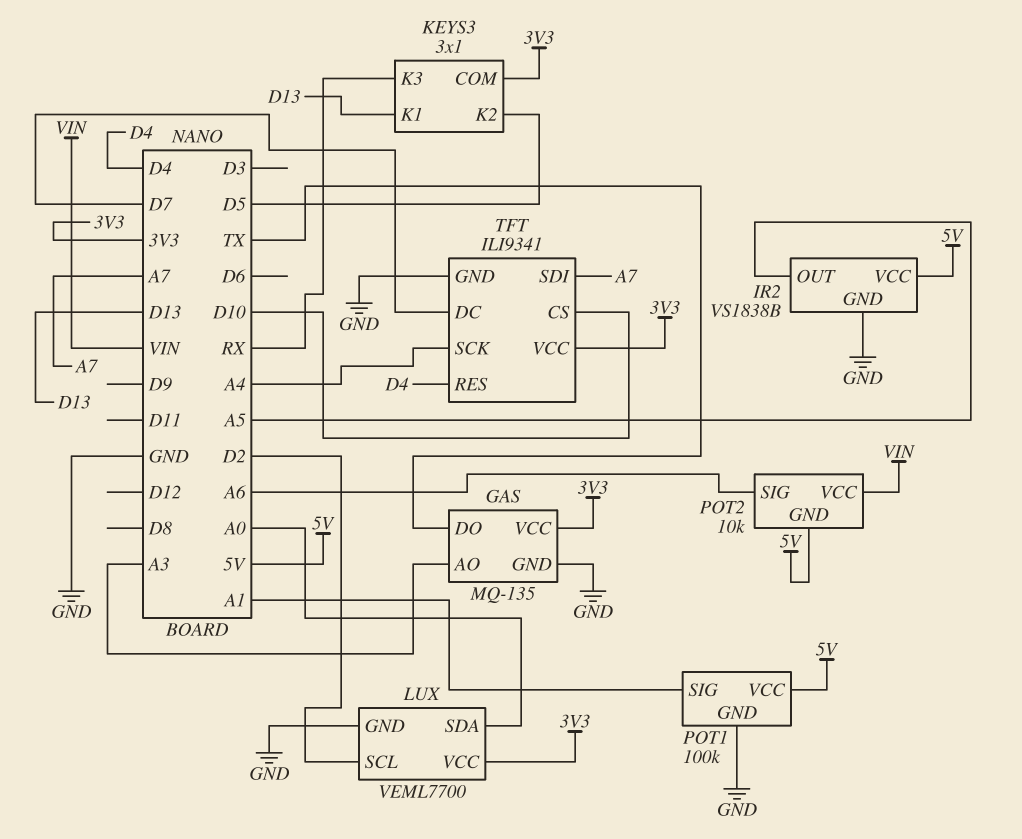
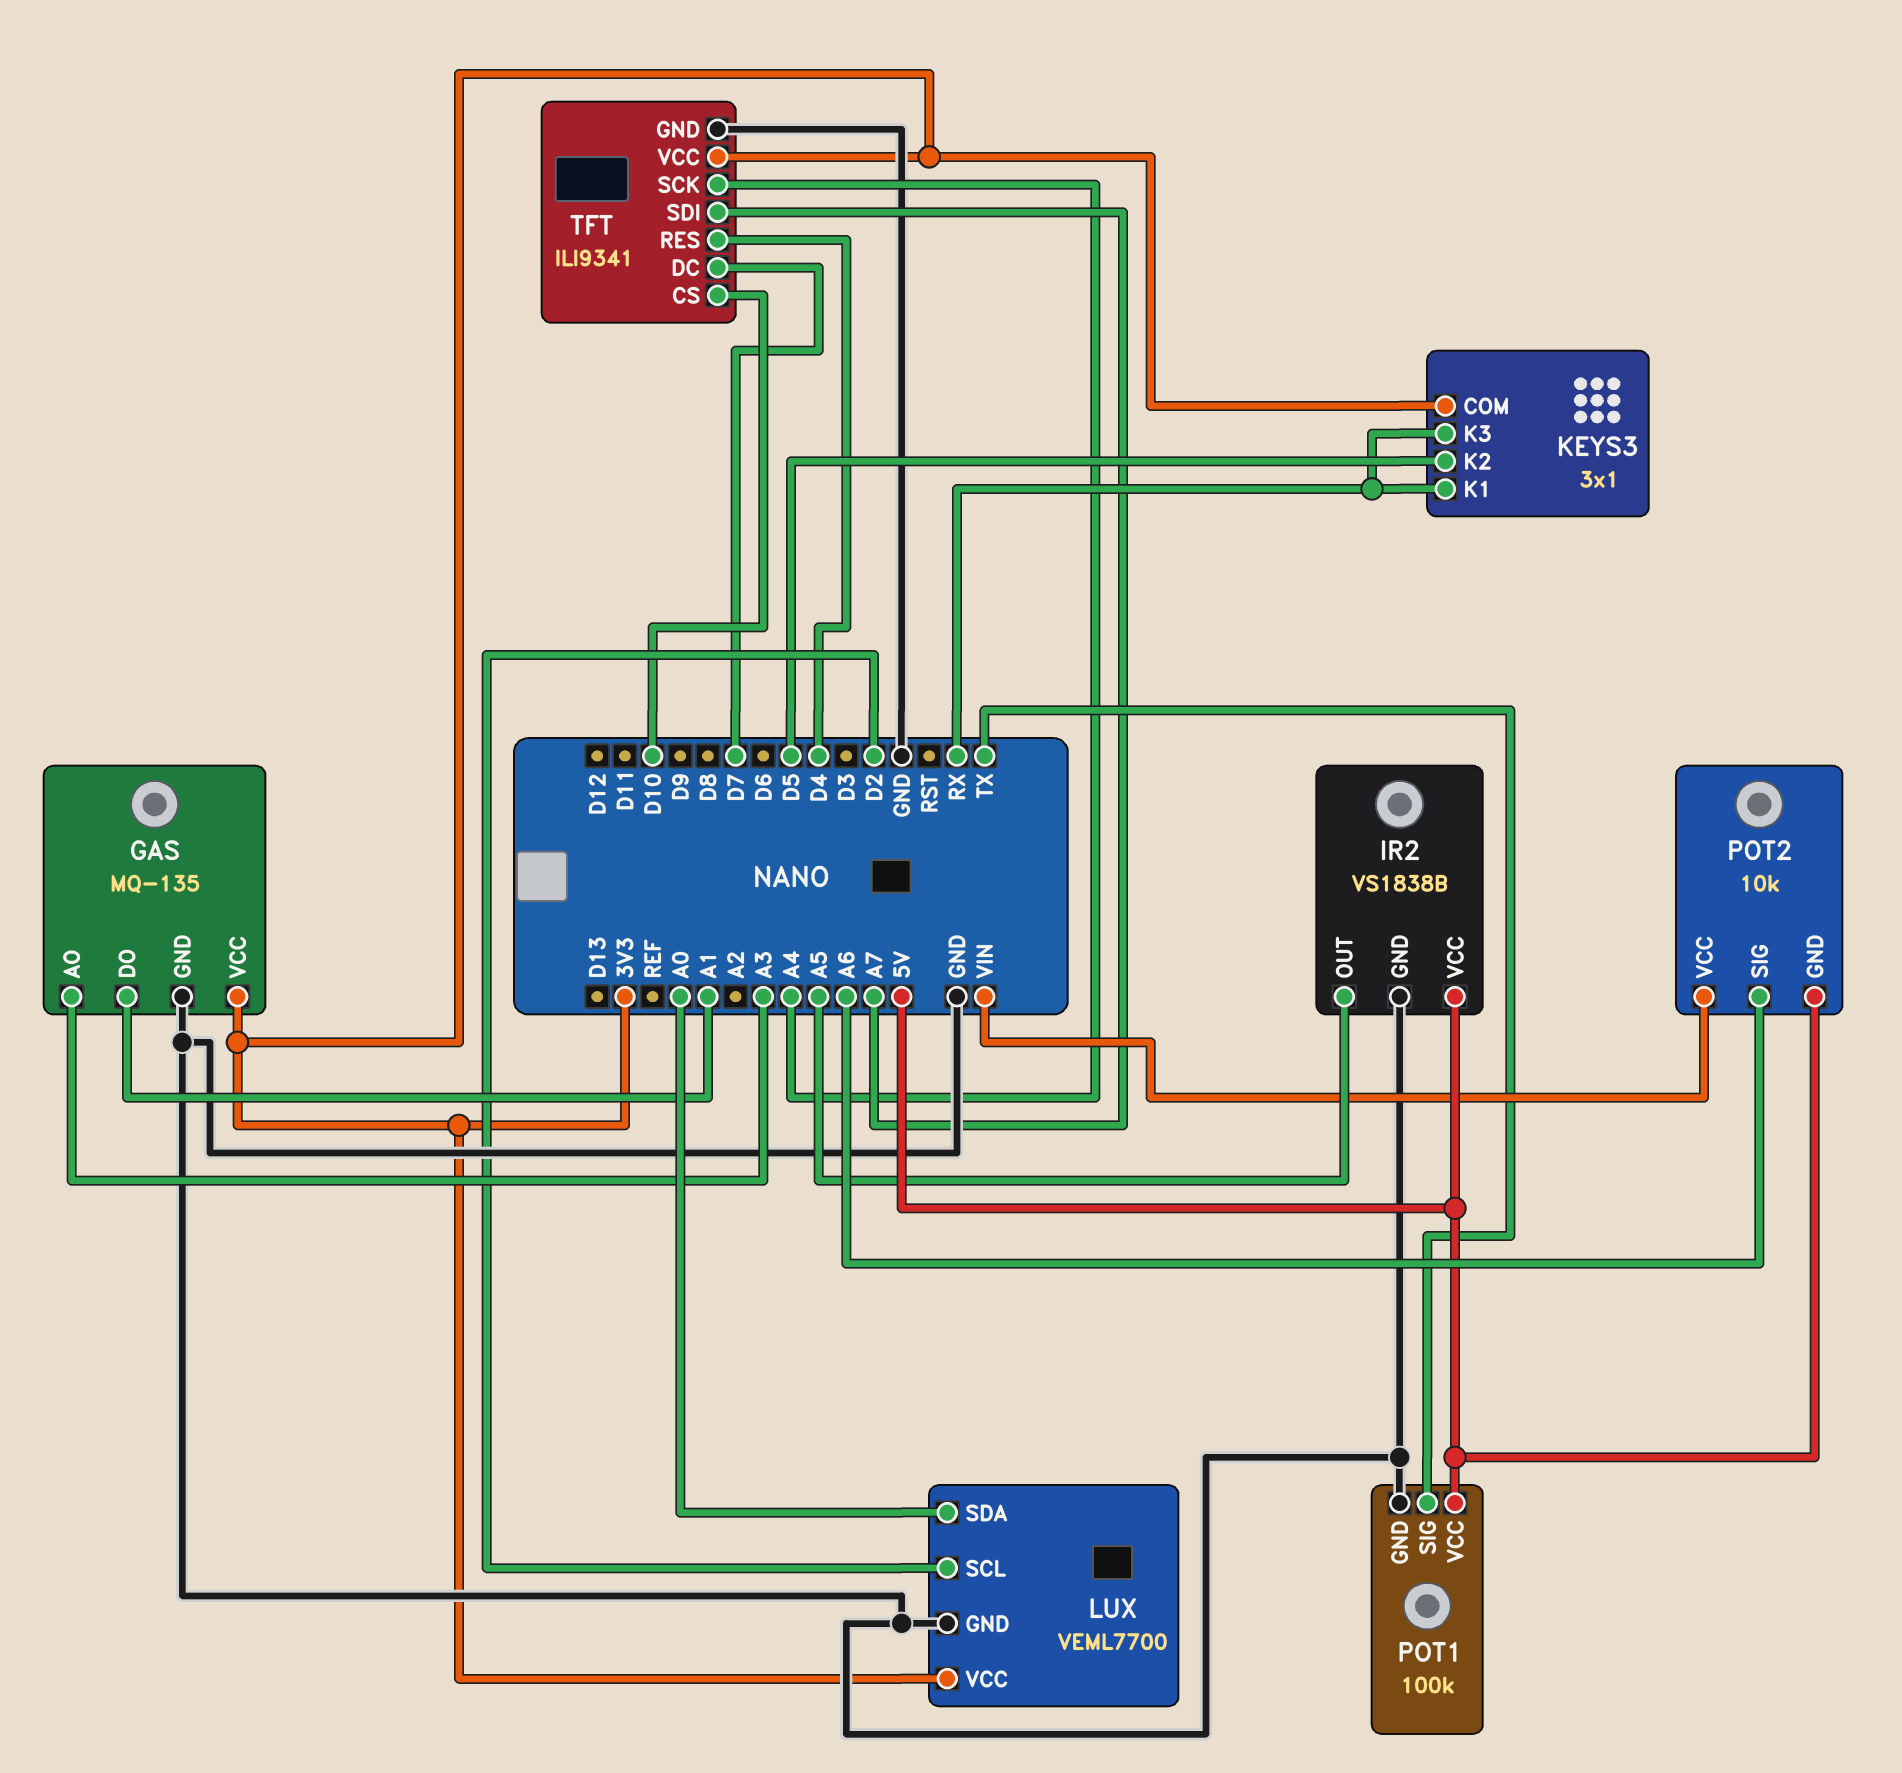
GAS pin DO: TX -> A1
KEYS3 pin K1: D13 -> RX
POT1 pin SIG: A1 -> TX

